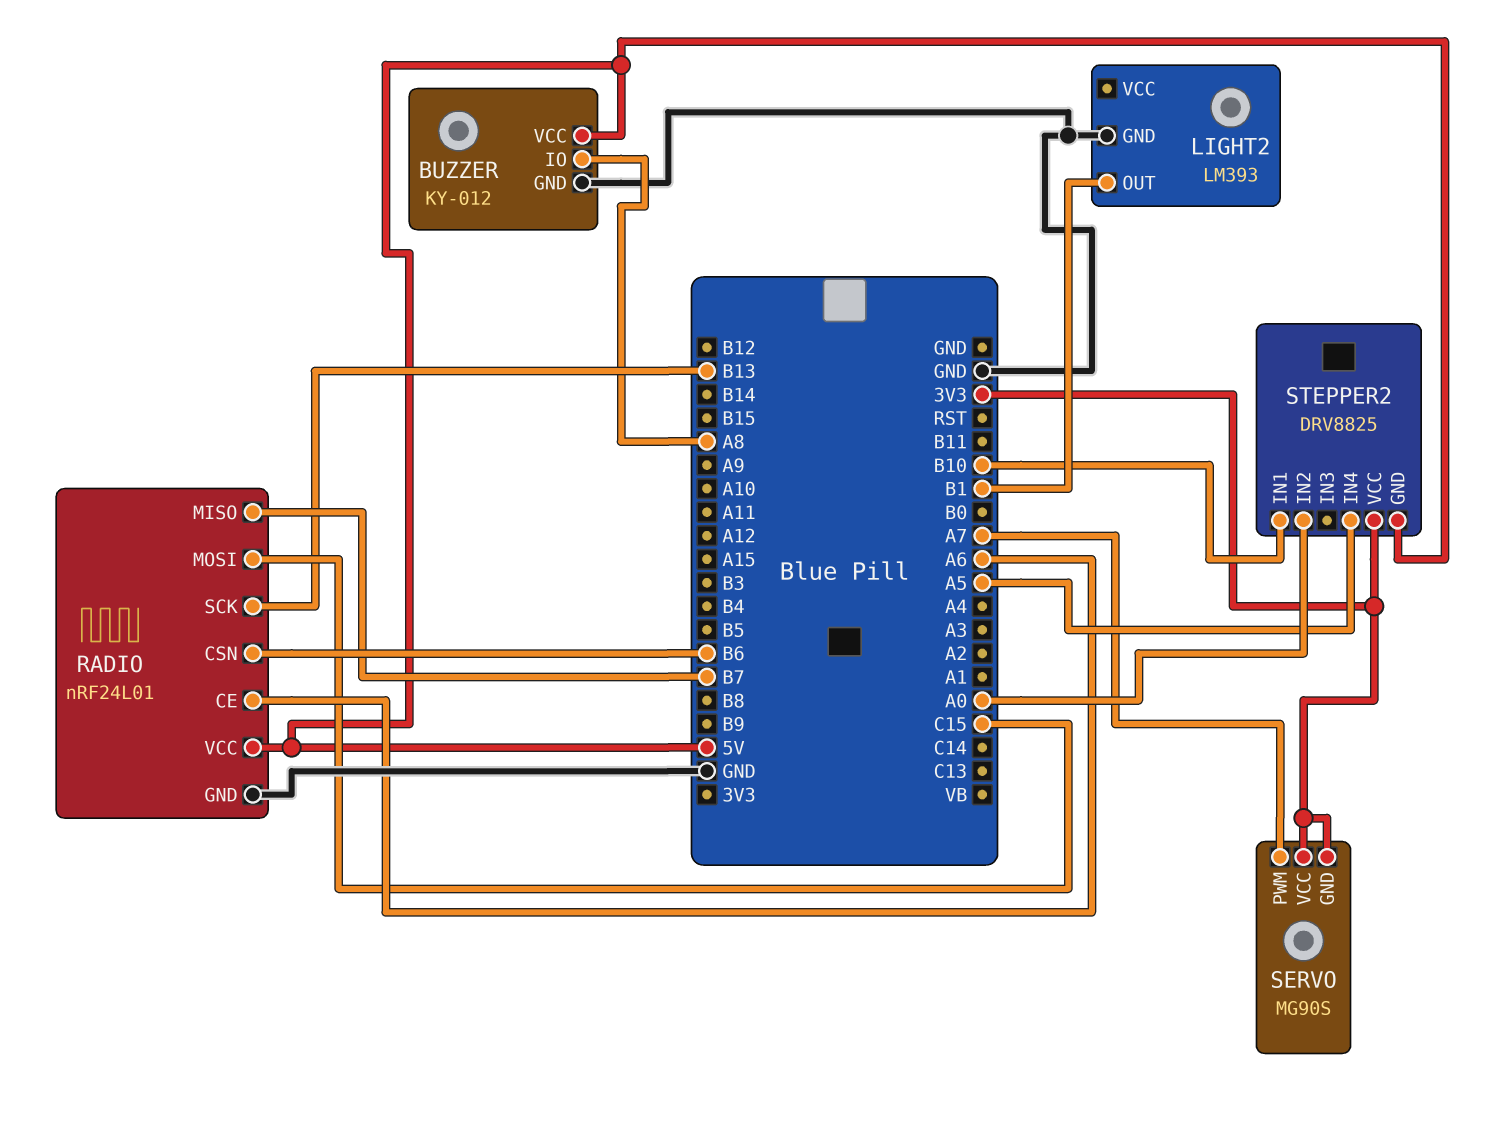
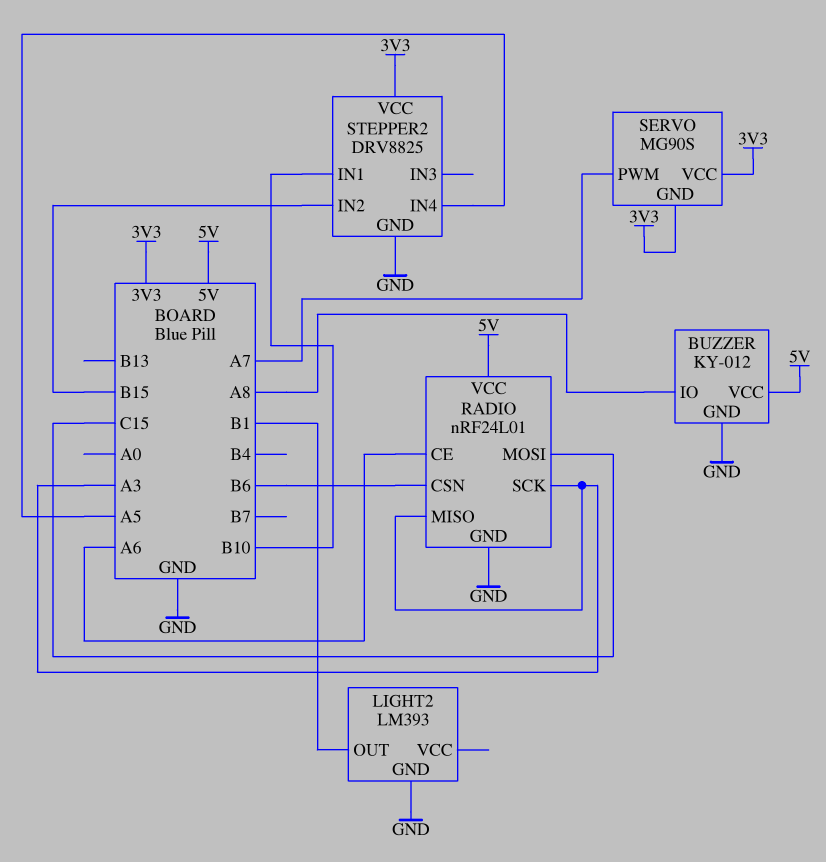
RADIO pin MISO: B7 -> A3
RADIO pin SCK: B13 -> A3
STEPPER2 pin GND: 5V -> GND
STEPPER2 pin IN2: A0 -> B15

